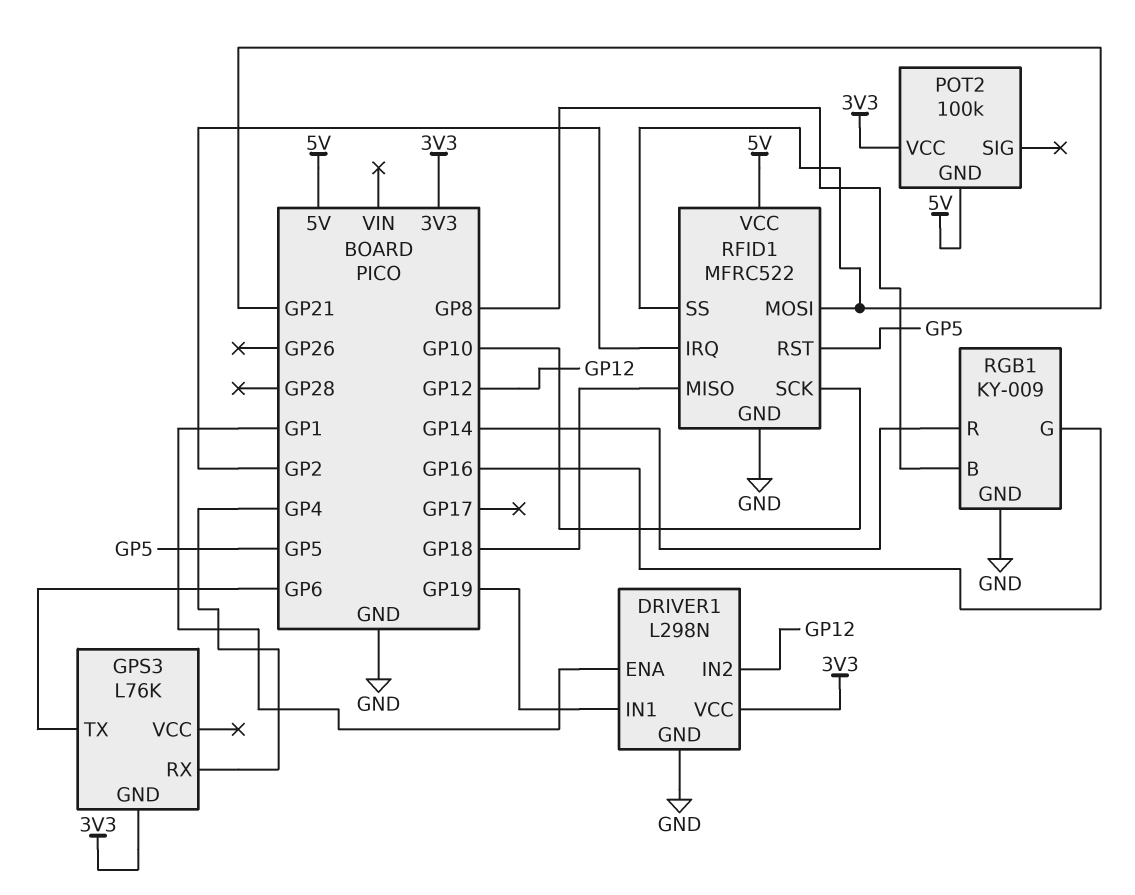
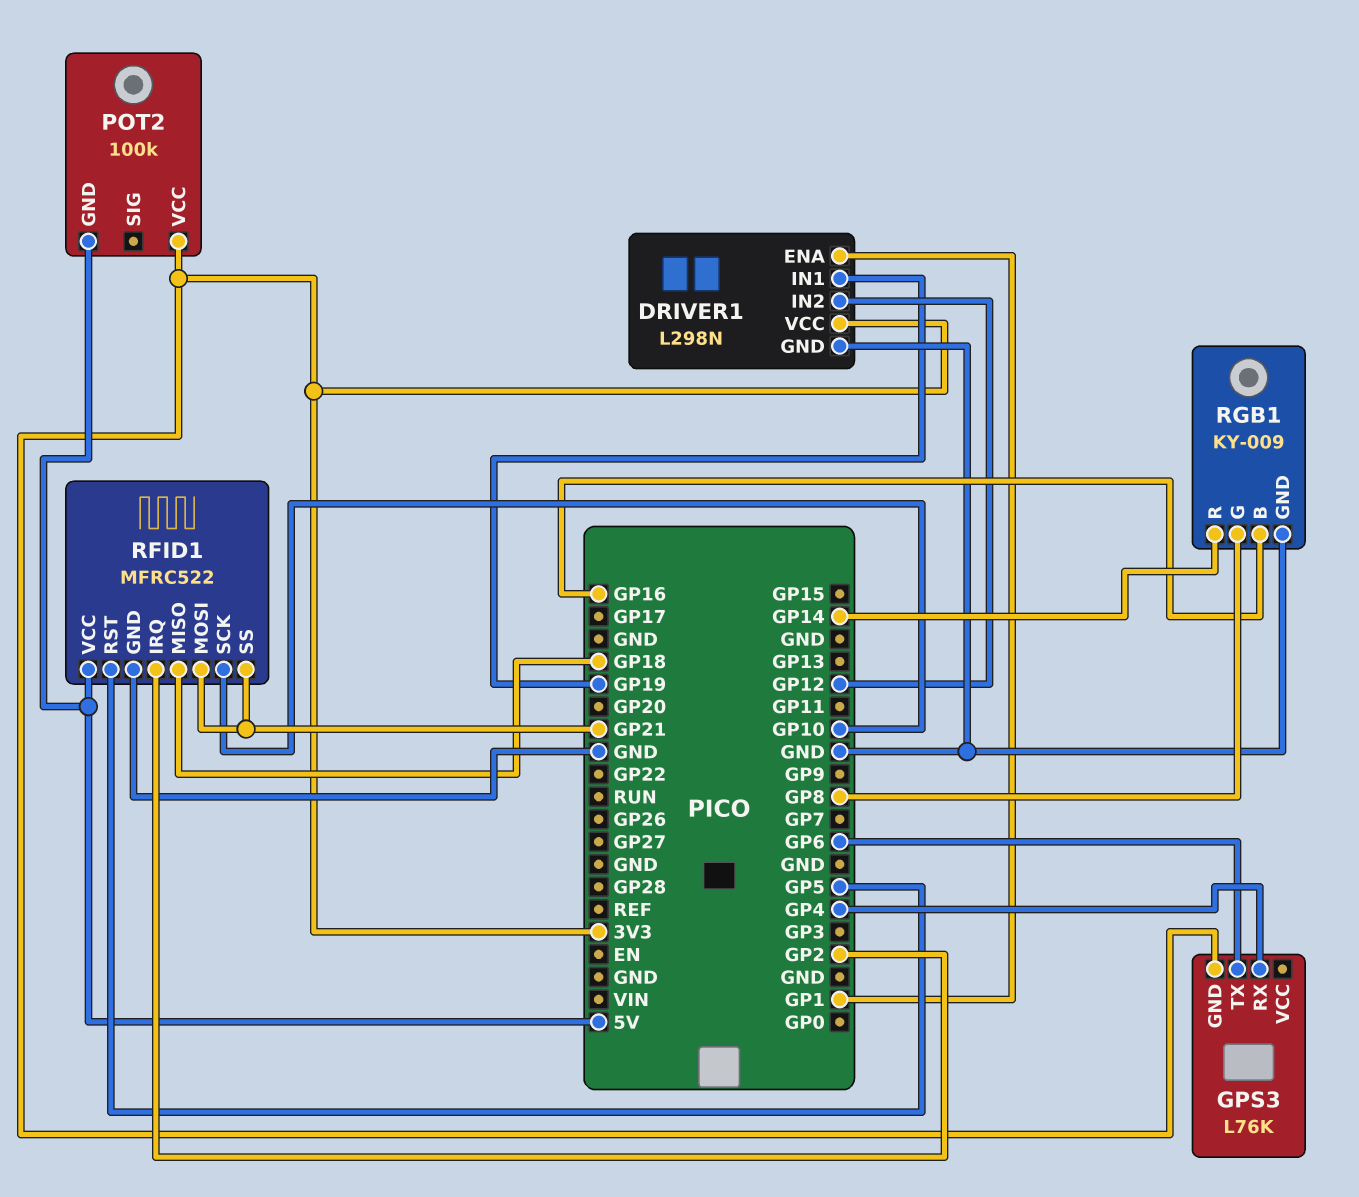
RGB1 pin B: GP8 -> GP16
RGB1 pin G: GP16 -> GP8

